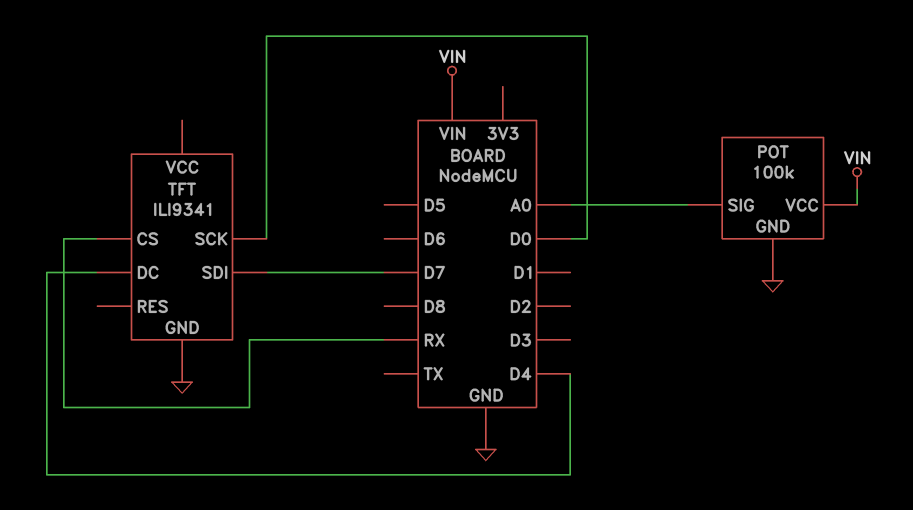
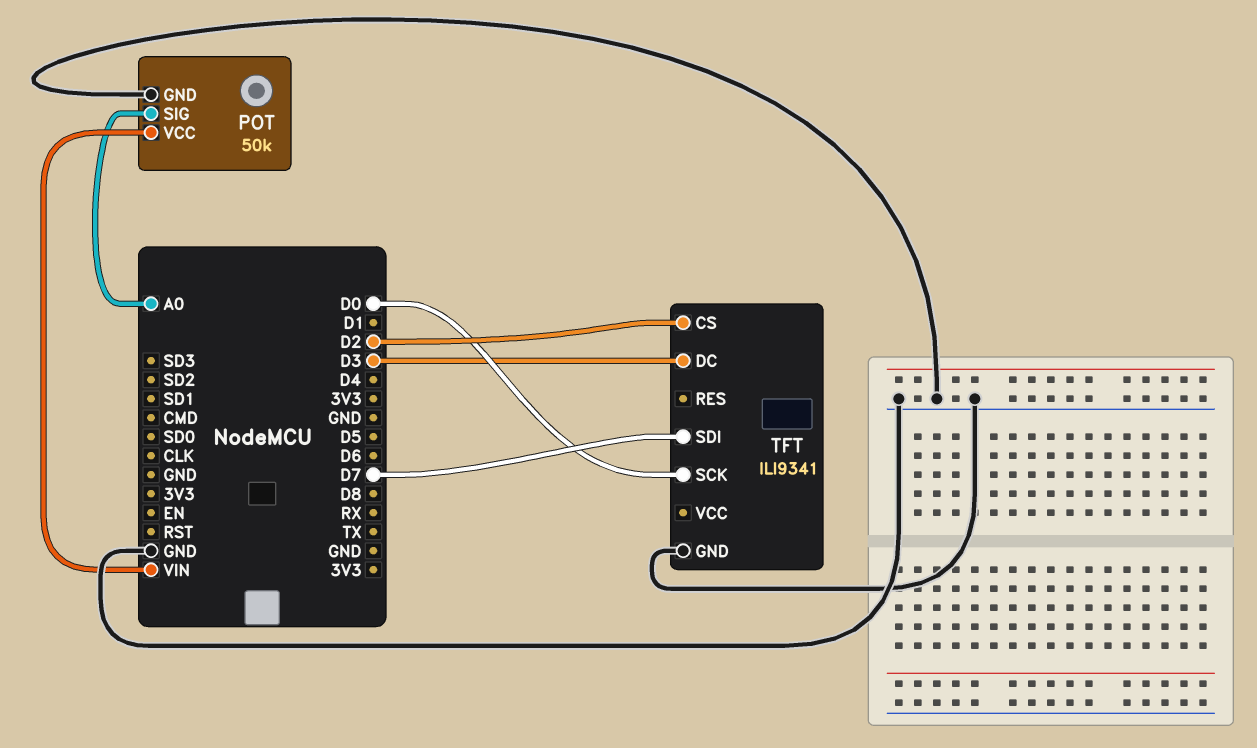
POT: 100k -> 50k
TFT pin CS: RX -> D2
TFT pin DC: D4 -> D3

